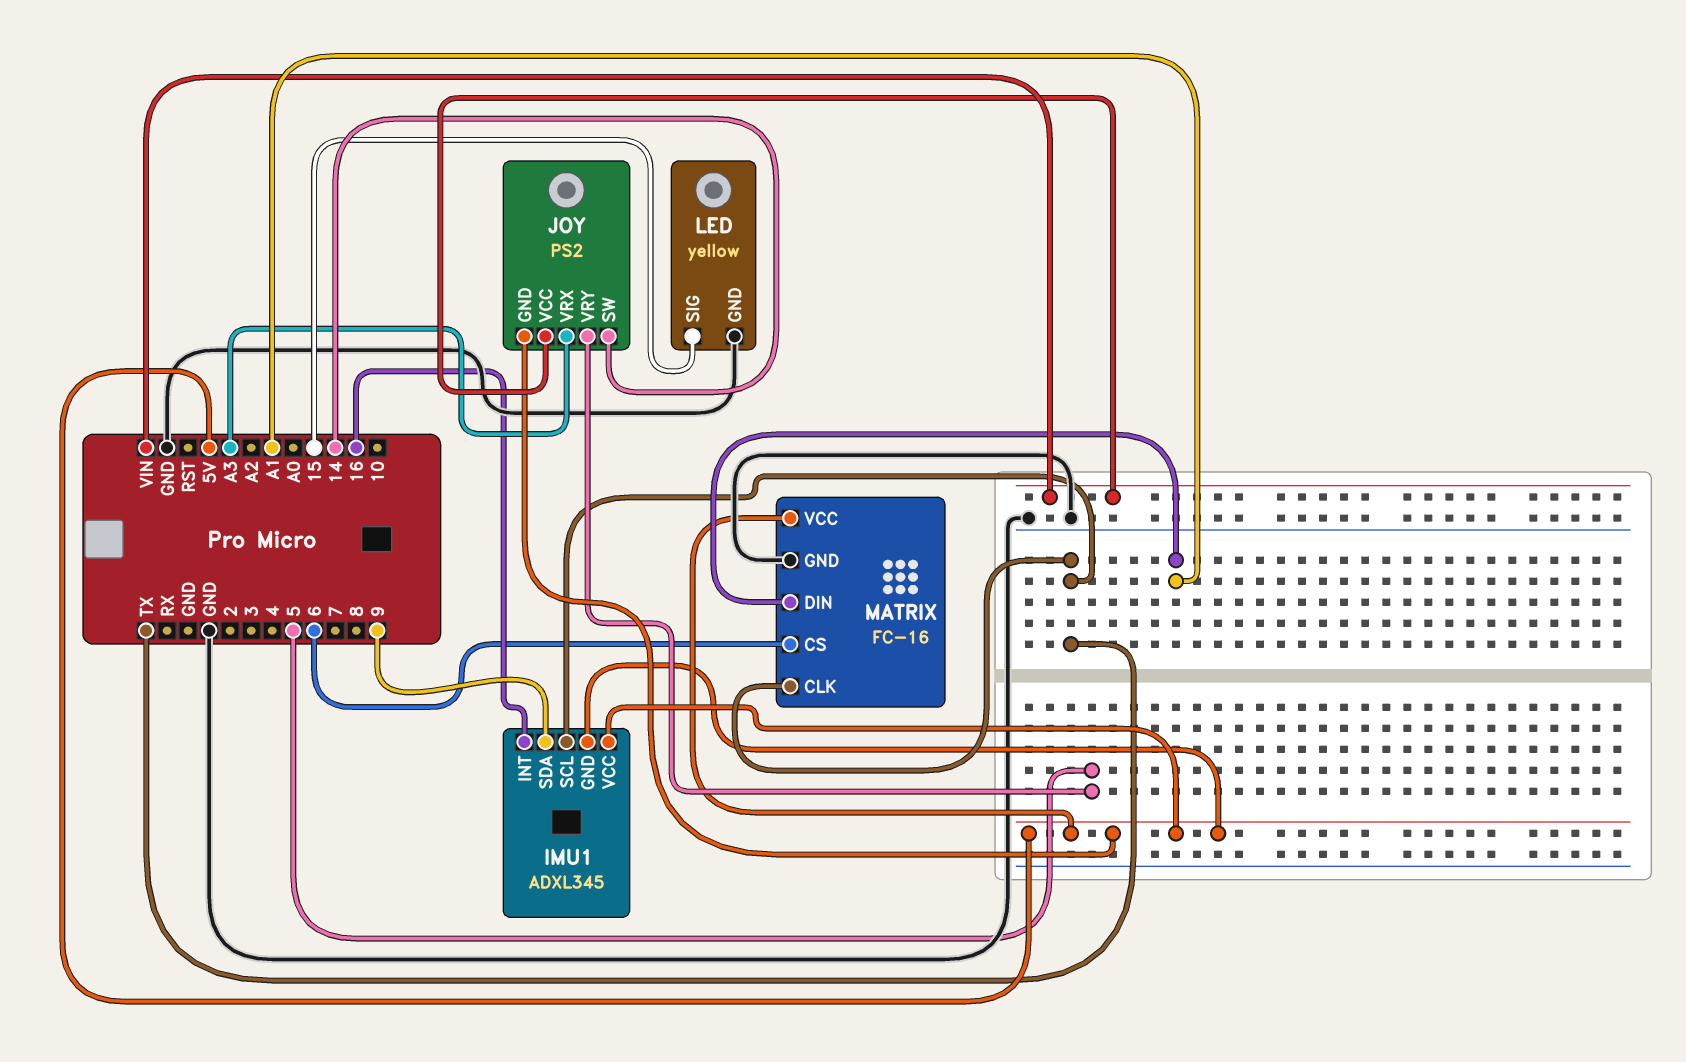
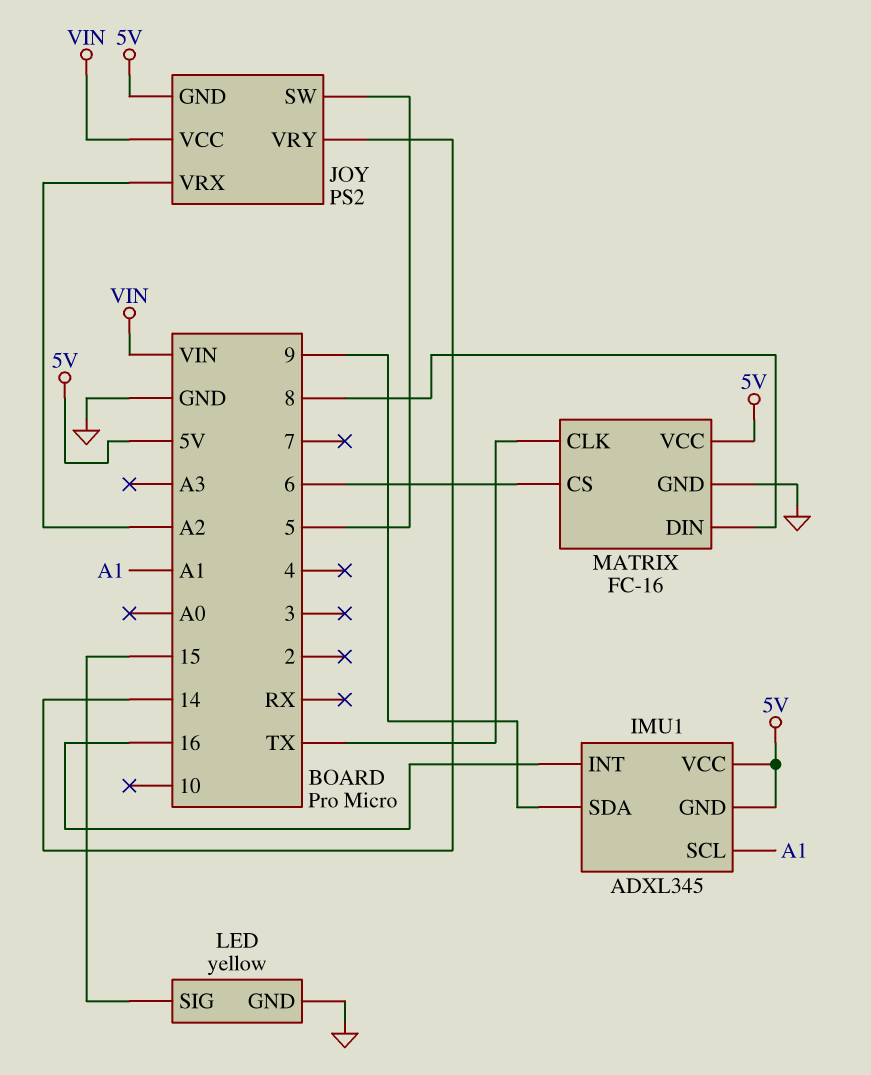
IMU1 pin SCL: TX -> A1
JOY pin SW: 14 -> 5
JOY pin VRX: A3 -> A2
JOY pin VRY: 5 -> 14
MATRIX pin DIN: A1 -> 8

